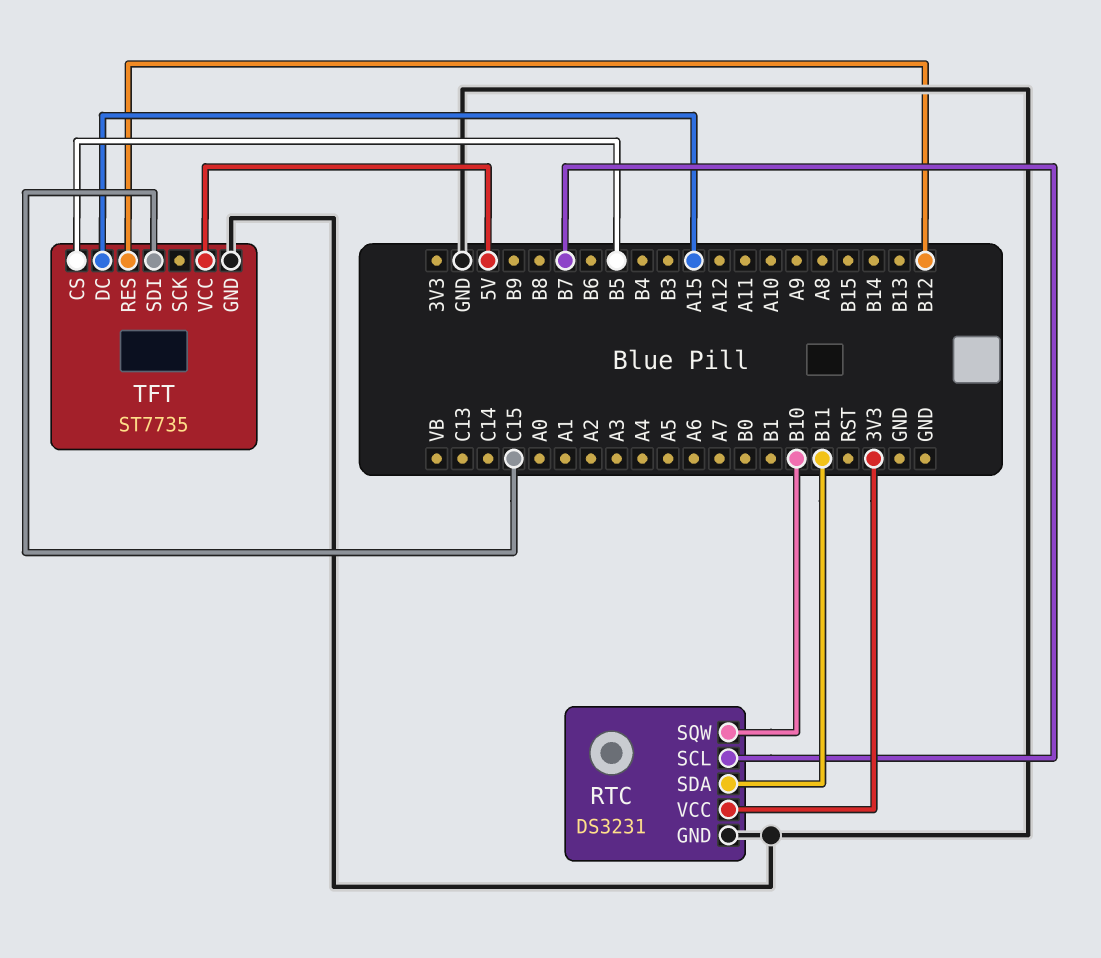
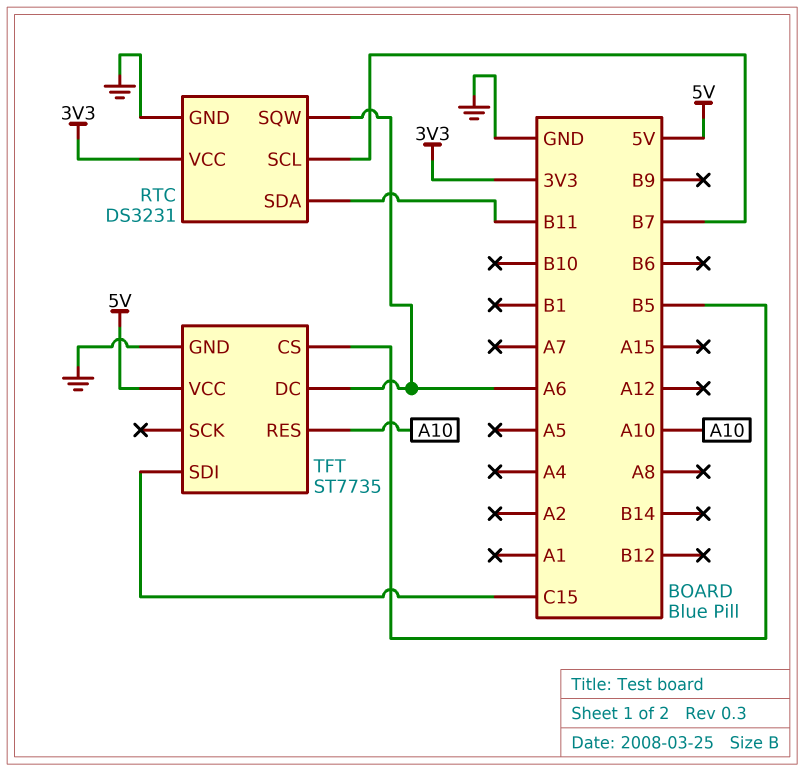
RTC pin SQW: B10 -> A6
TFT pin DC: A15 -> A6
TFT pin RES: B12 -> A10

